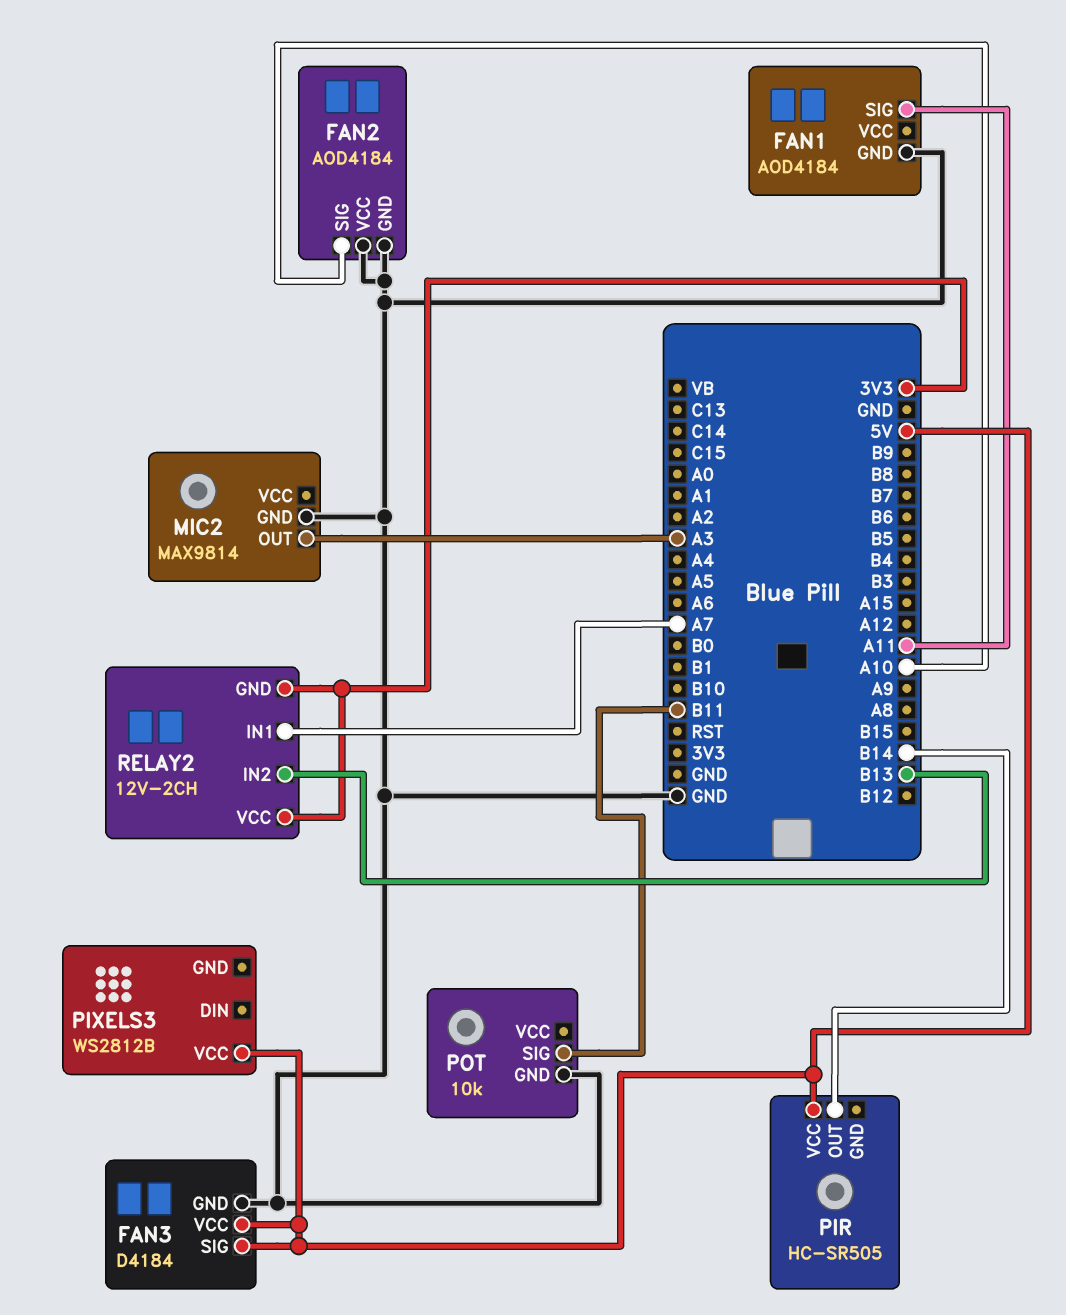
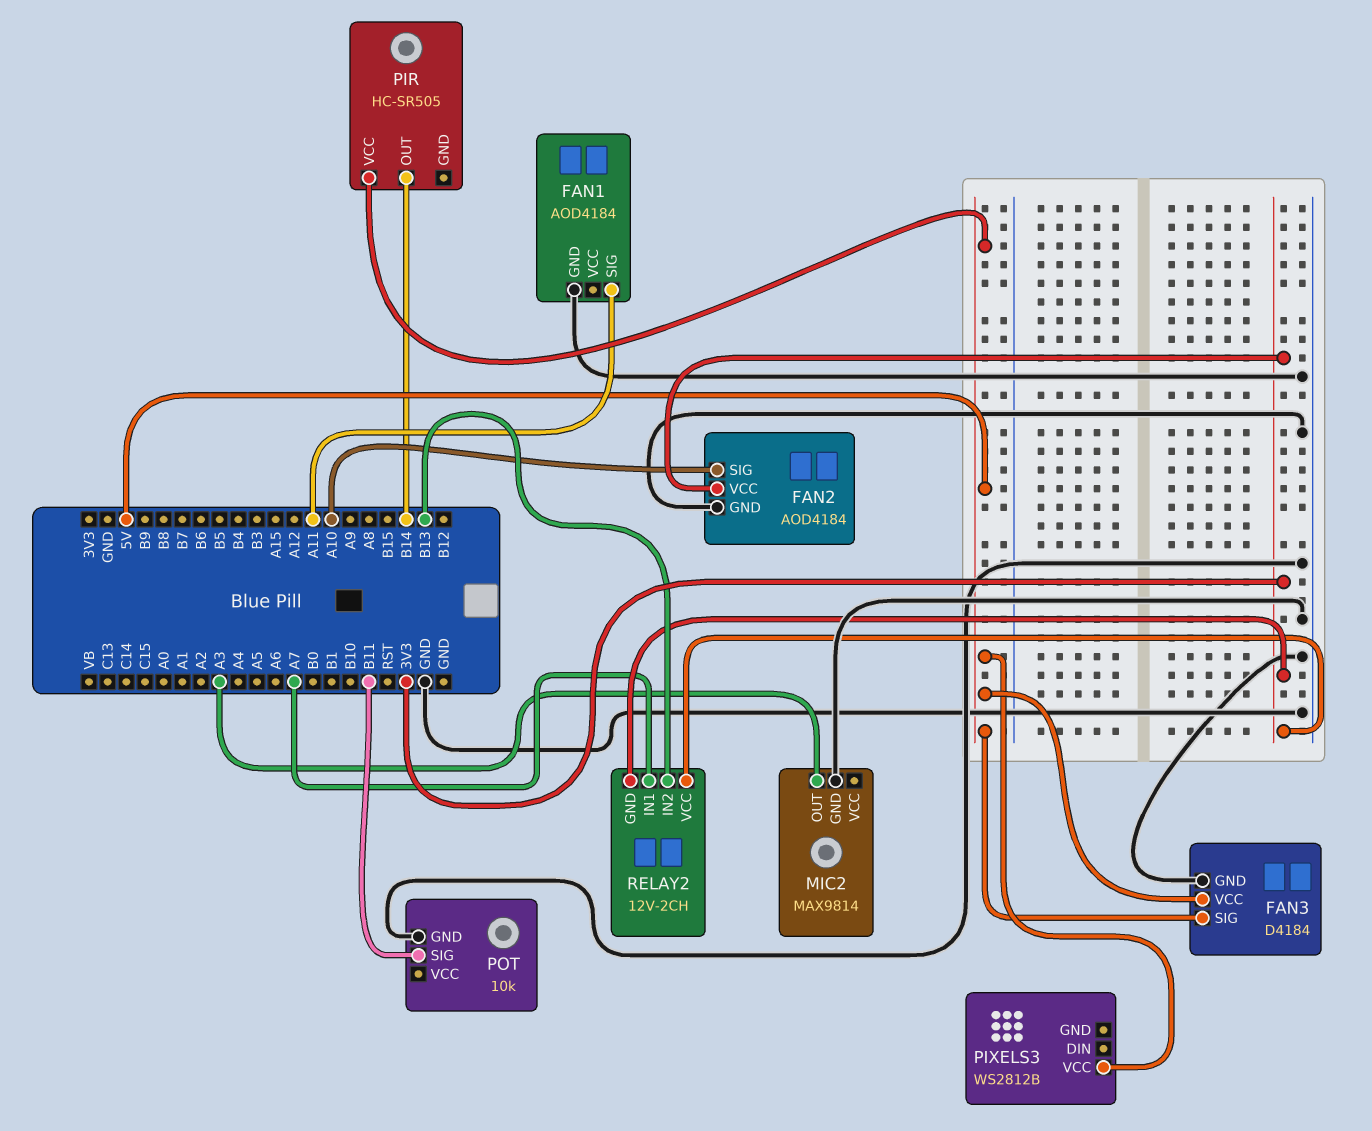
FAN2 pin VCC: GND -> 3V3

